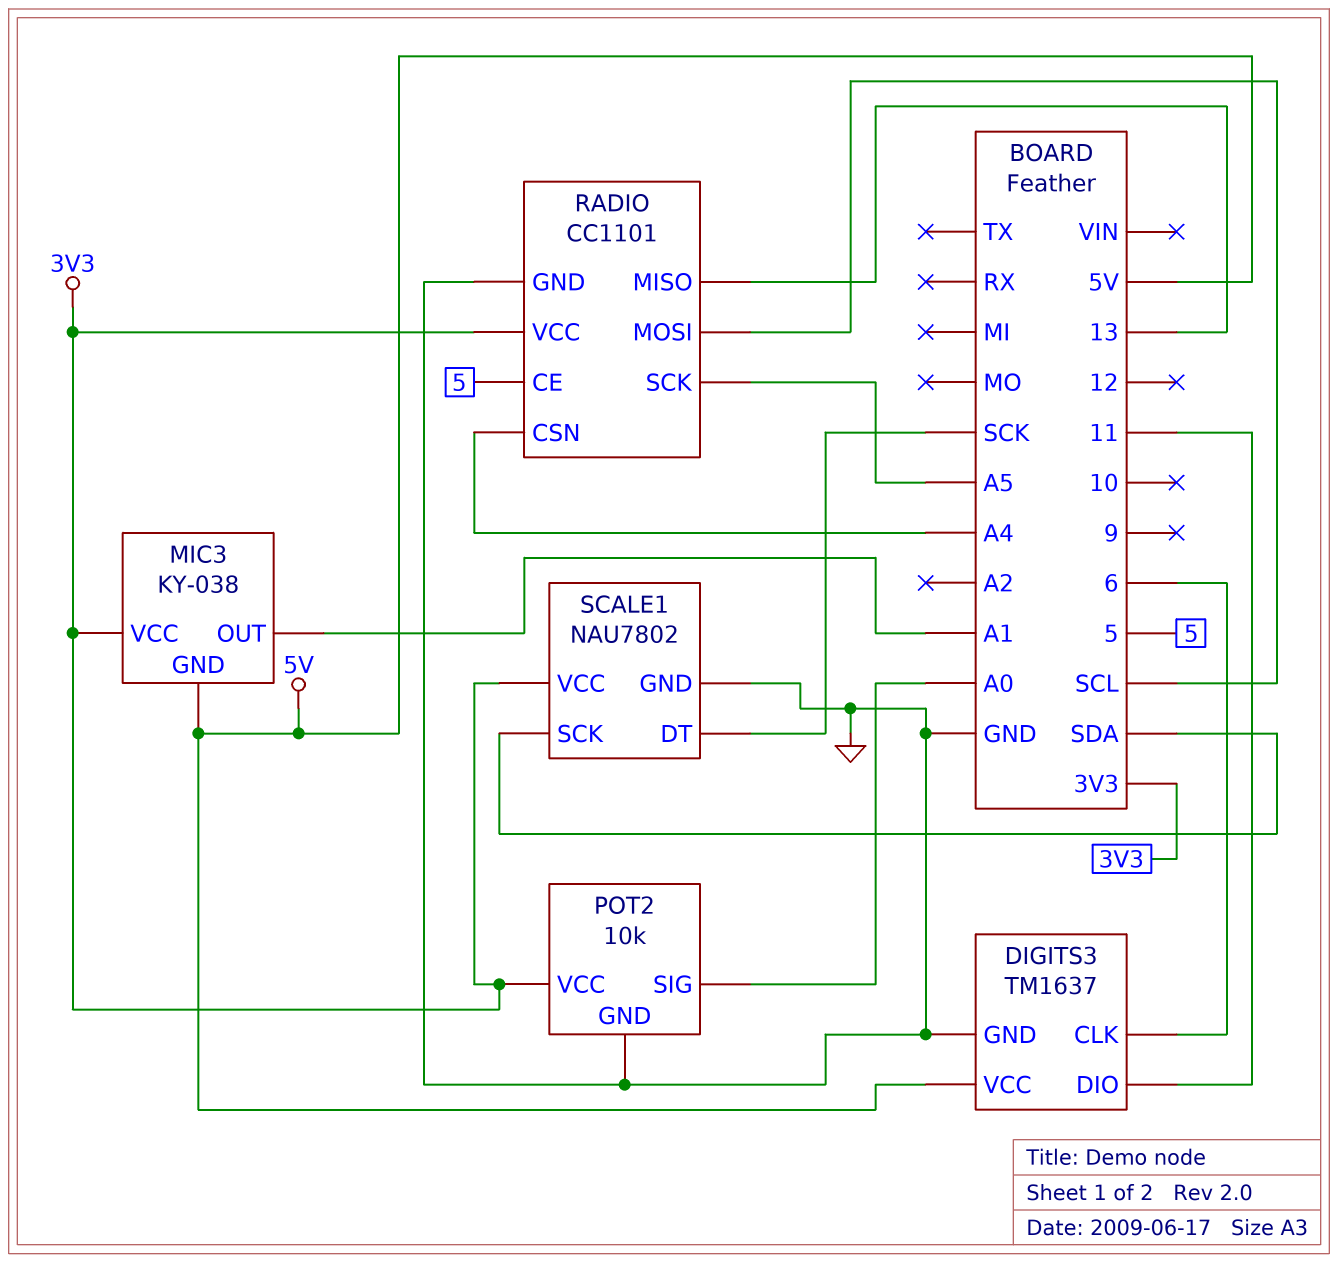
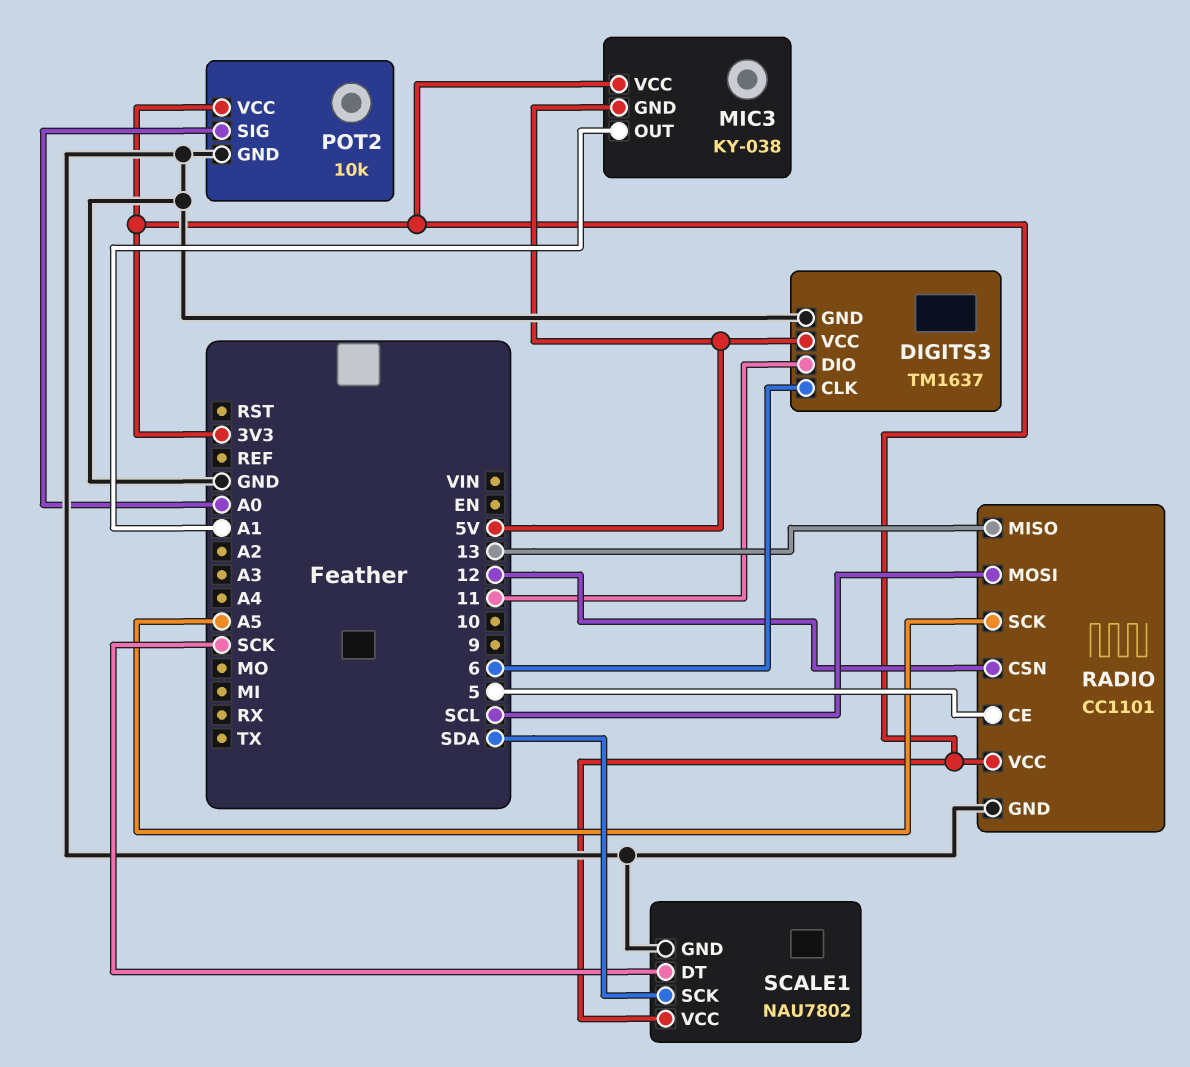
RADIO pin CSN: A4 -> 12

